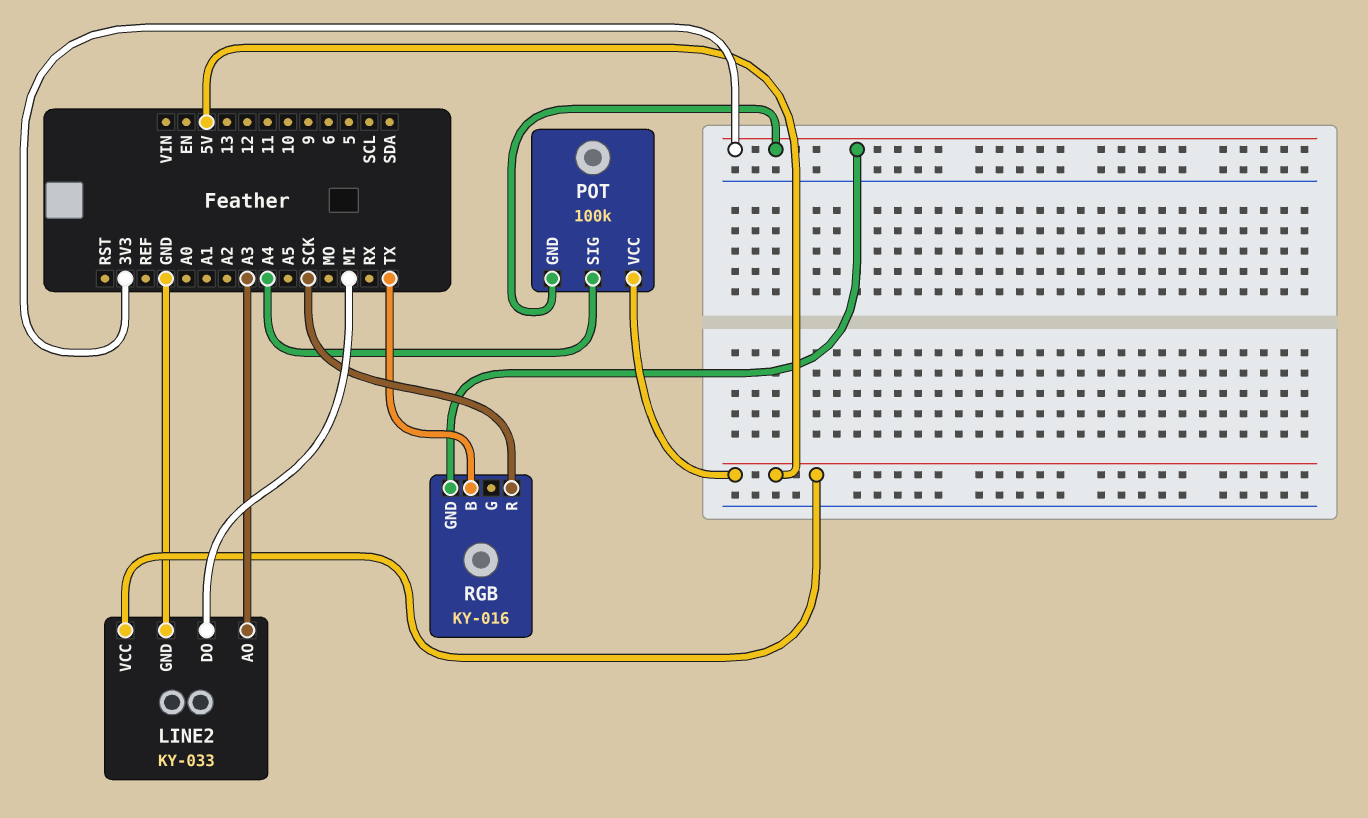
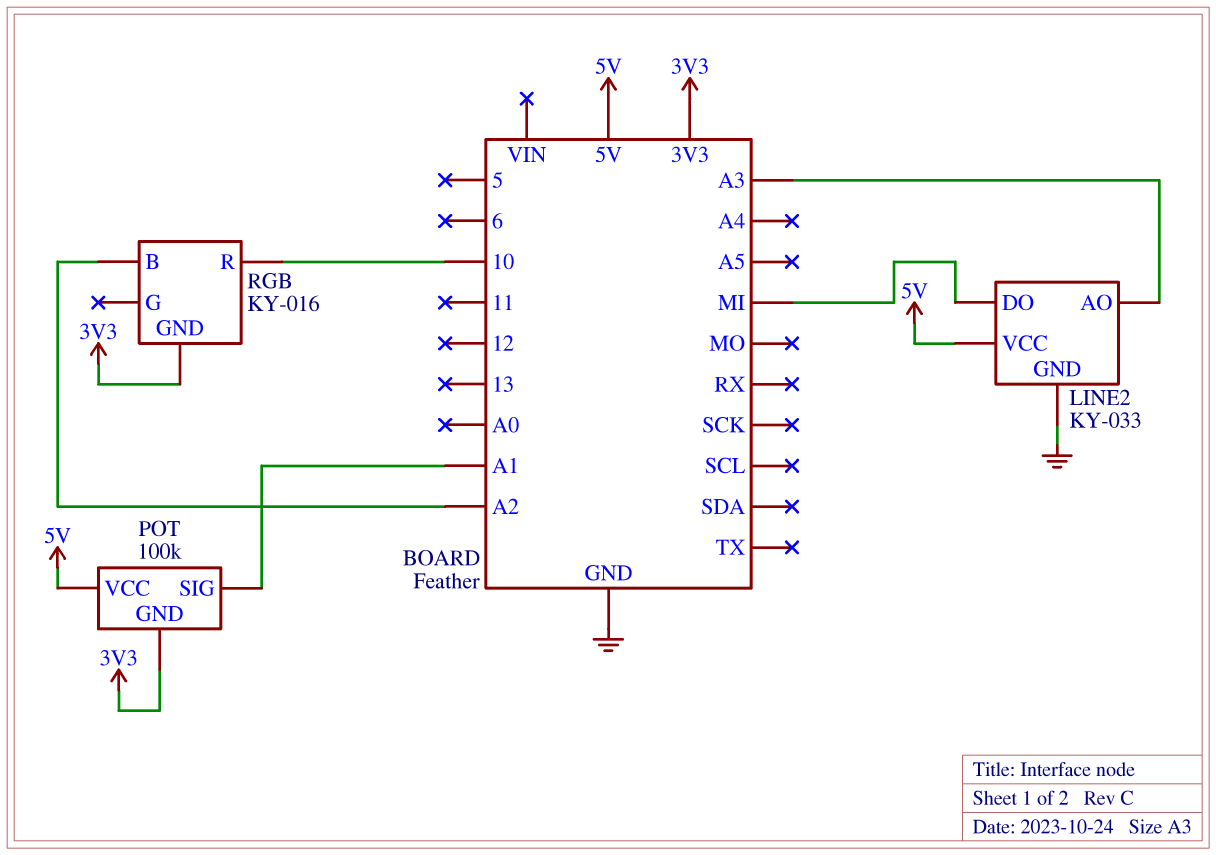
POT pin SIG: A4 -> A1
RGB pin B: TX -> A2
RGB pin R: SCK -> 10

